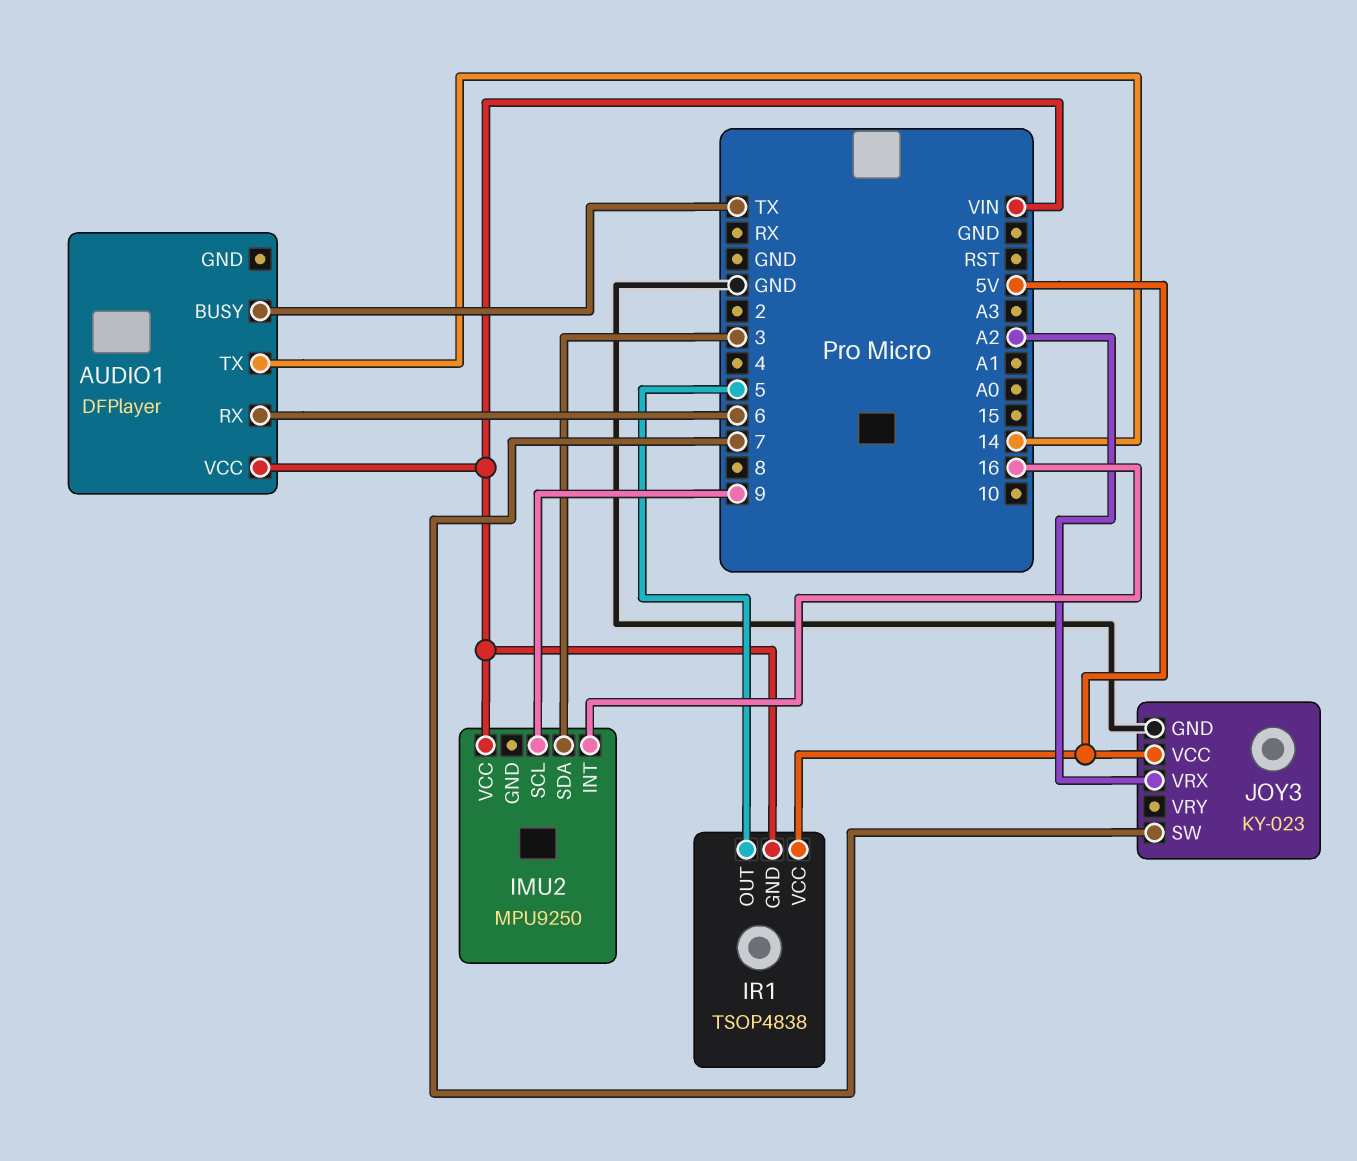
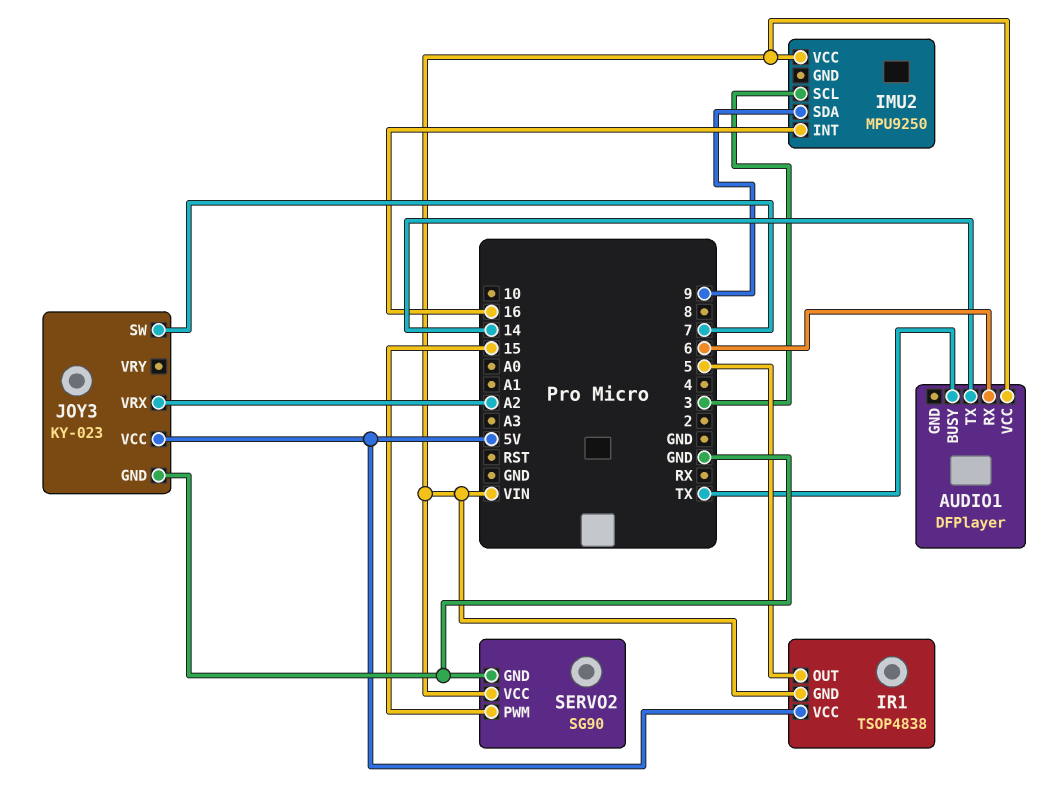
IMU2 pin SCL: 9 -> 3
IMU2 pin SDA: 3 -> 9
SERVO2: none -> SG90
SERVO2 pin GND: none -> GND
SERVO2 pin PWM: none -> 15
SERVO2 pin VCC: none -> VIN

